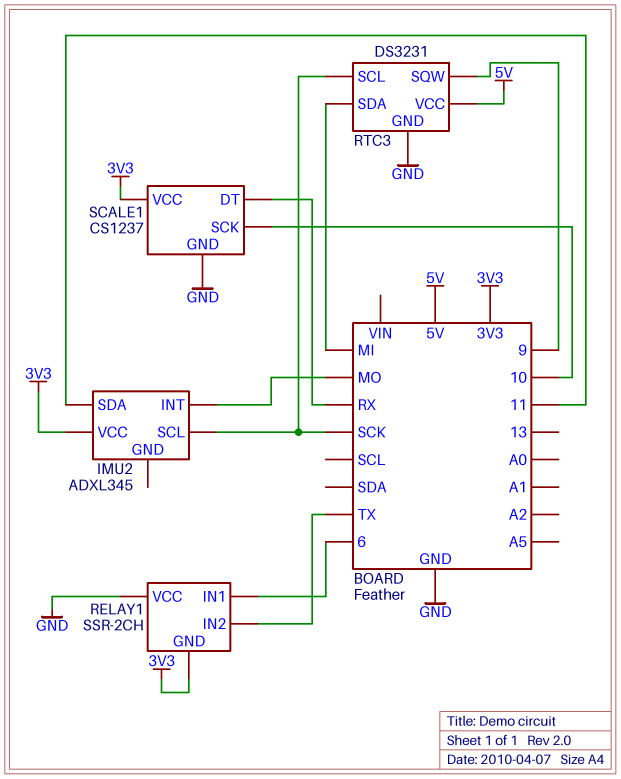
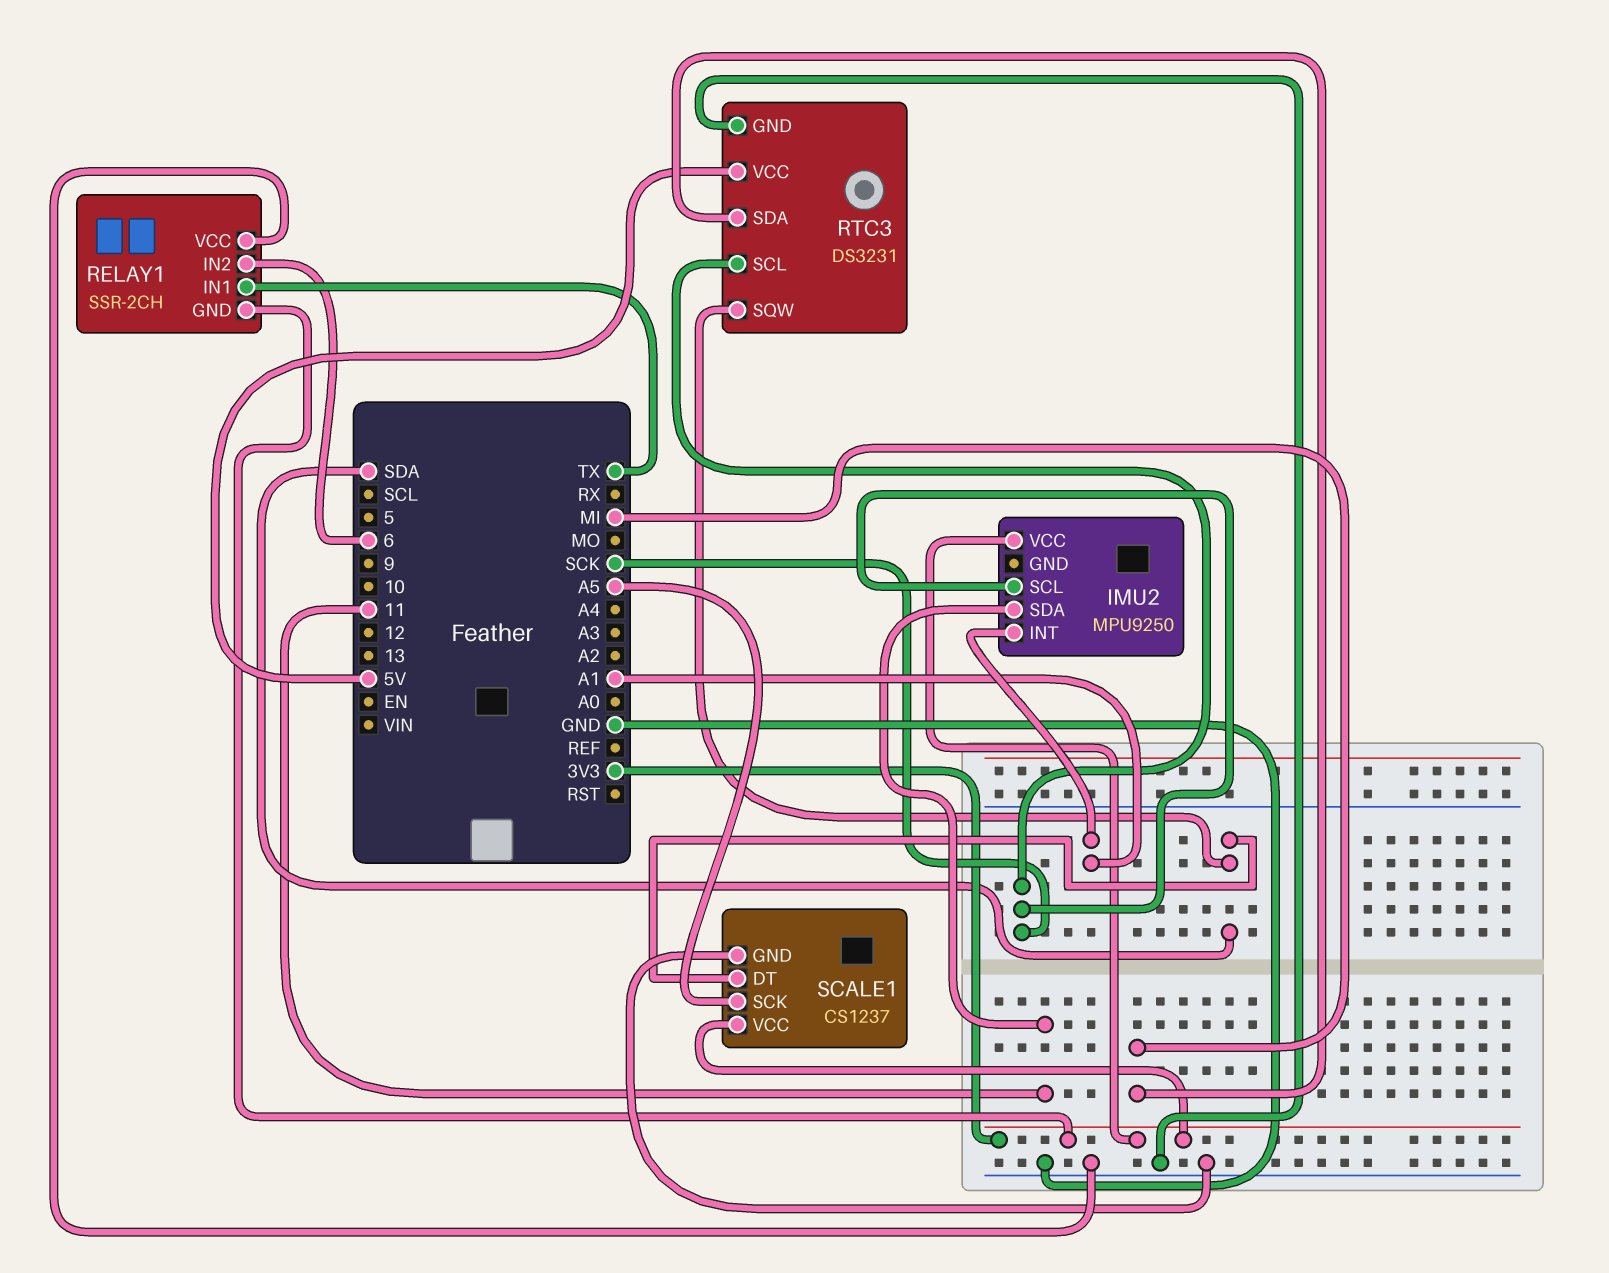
IMU2: ADXL345 -> MPU9250
IMU2 pin INT: MO -> A1
RELAY1 pin IN1: 6 -> TX
RELAY1 pin IN2: TX -> 6
RTC3 pin SQW: 9 -> SDA
SCALE1 pin DT: RX -> SDA
SCALE1 pin SCK: 10 -> A5

